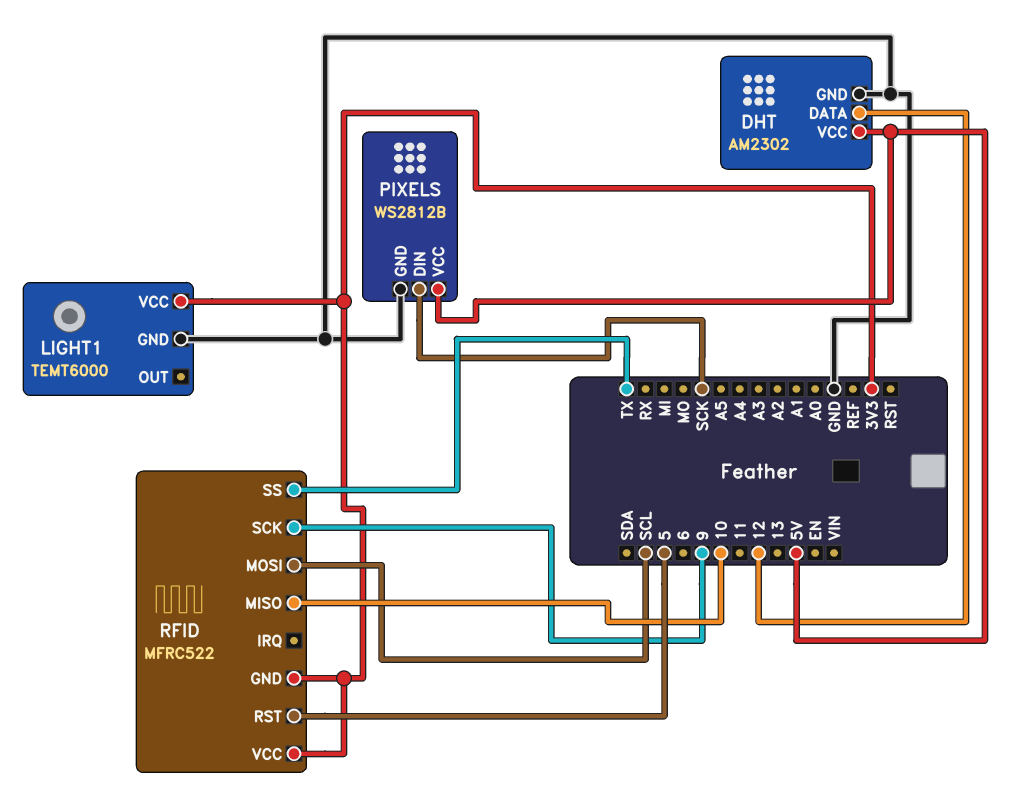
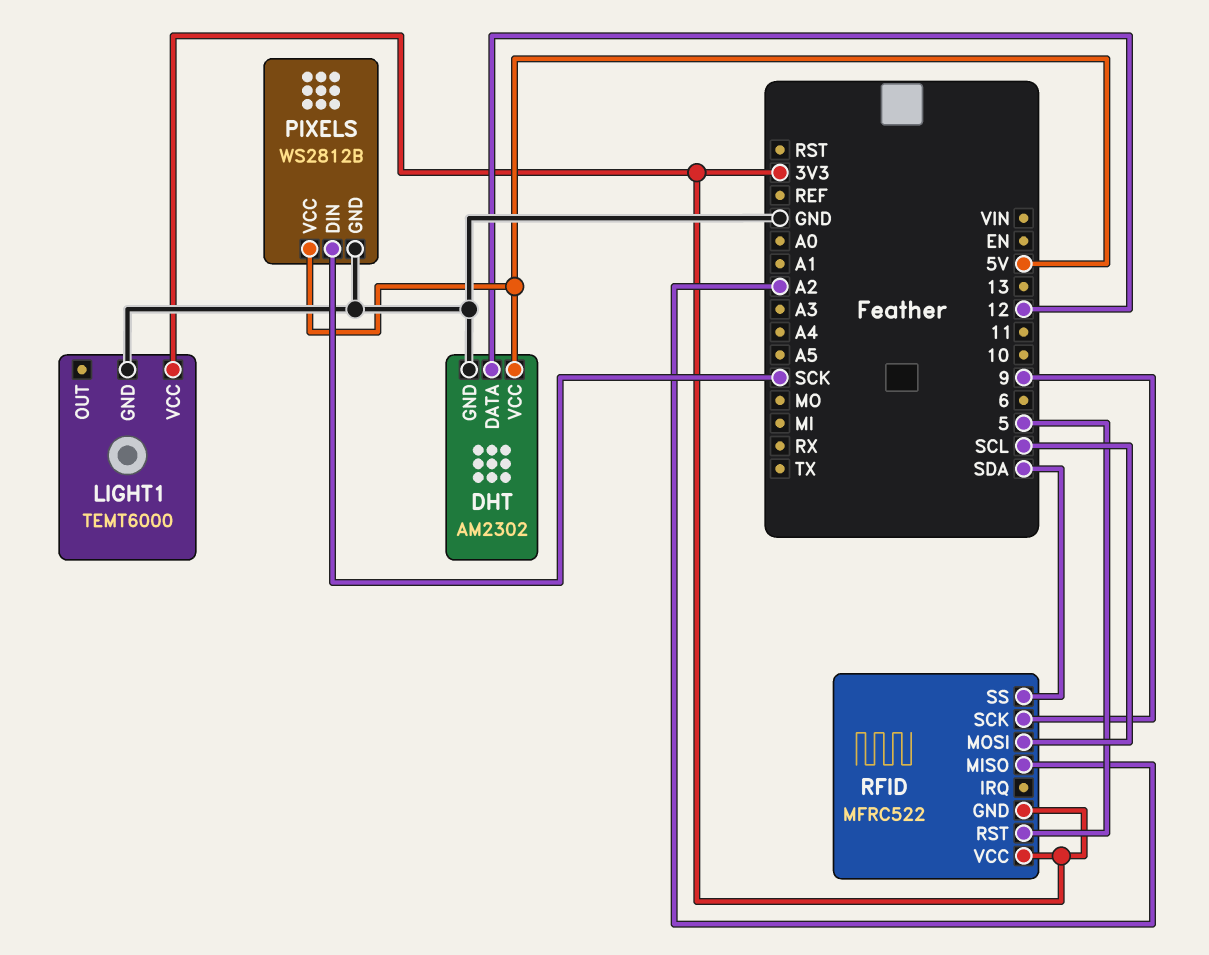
RFID pin MISO: 10 -> A2
RFID pin SS: TX -> SDA

